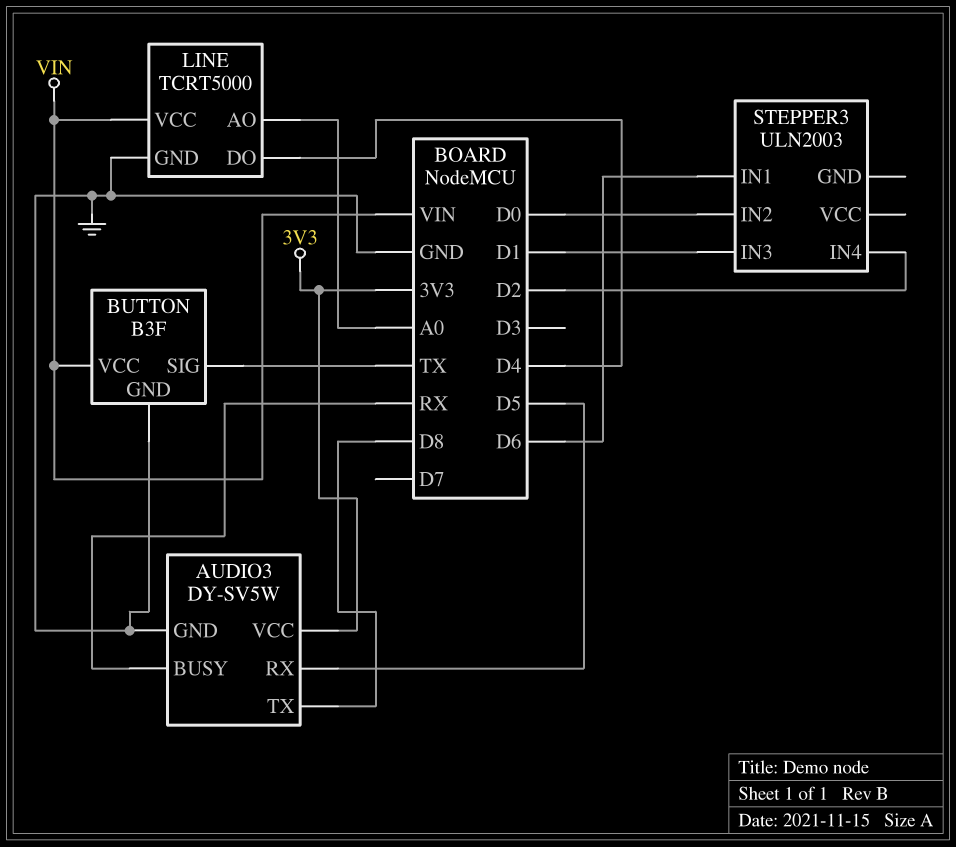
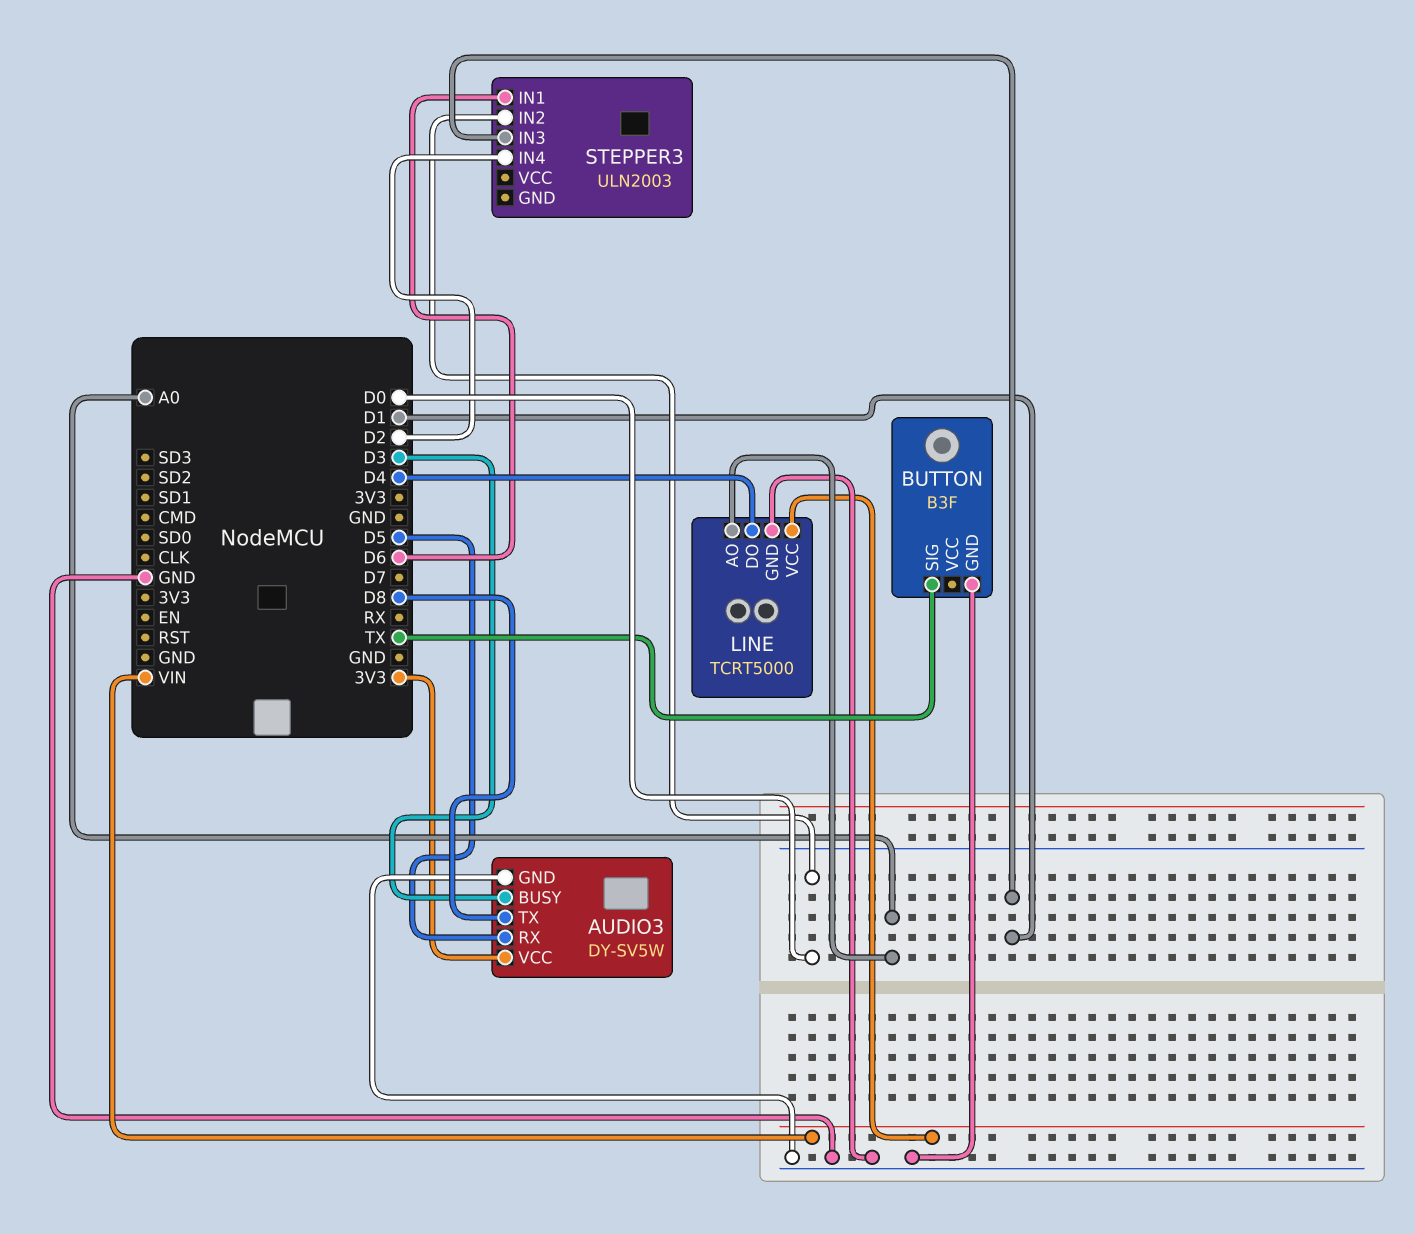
AUDIO3 pin BUSY: RX -> D3
BUTTON pin VCC: VIN -> none

